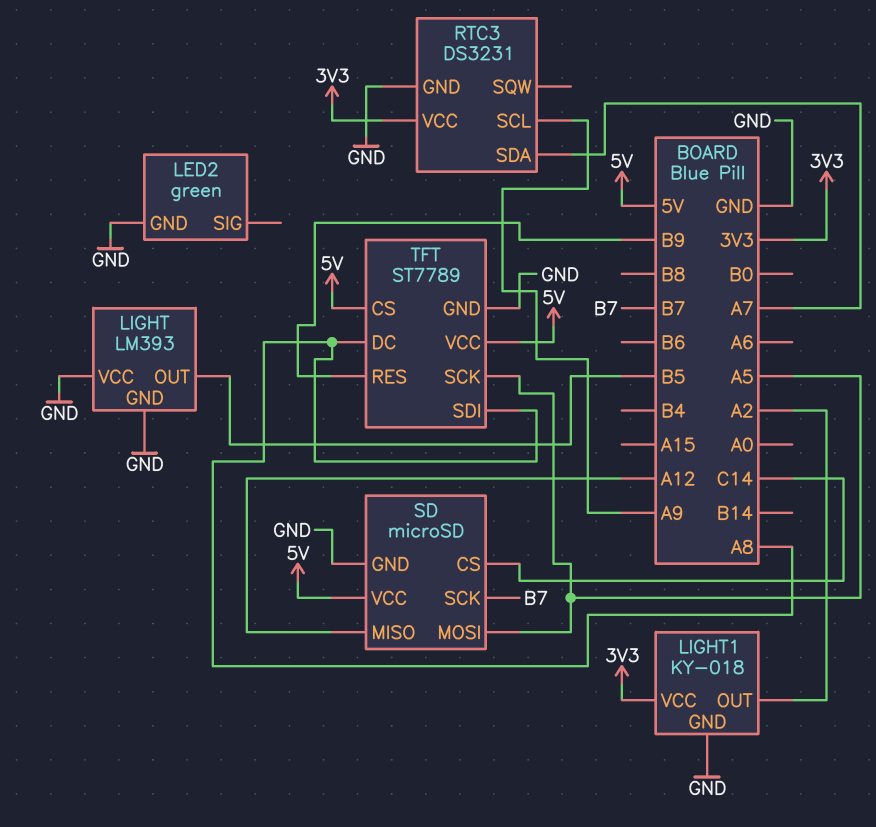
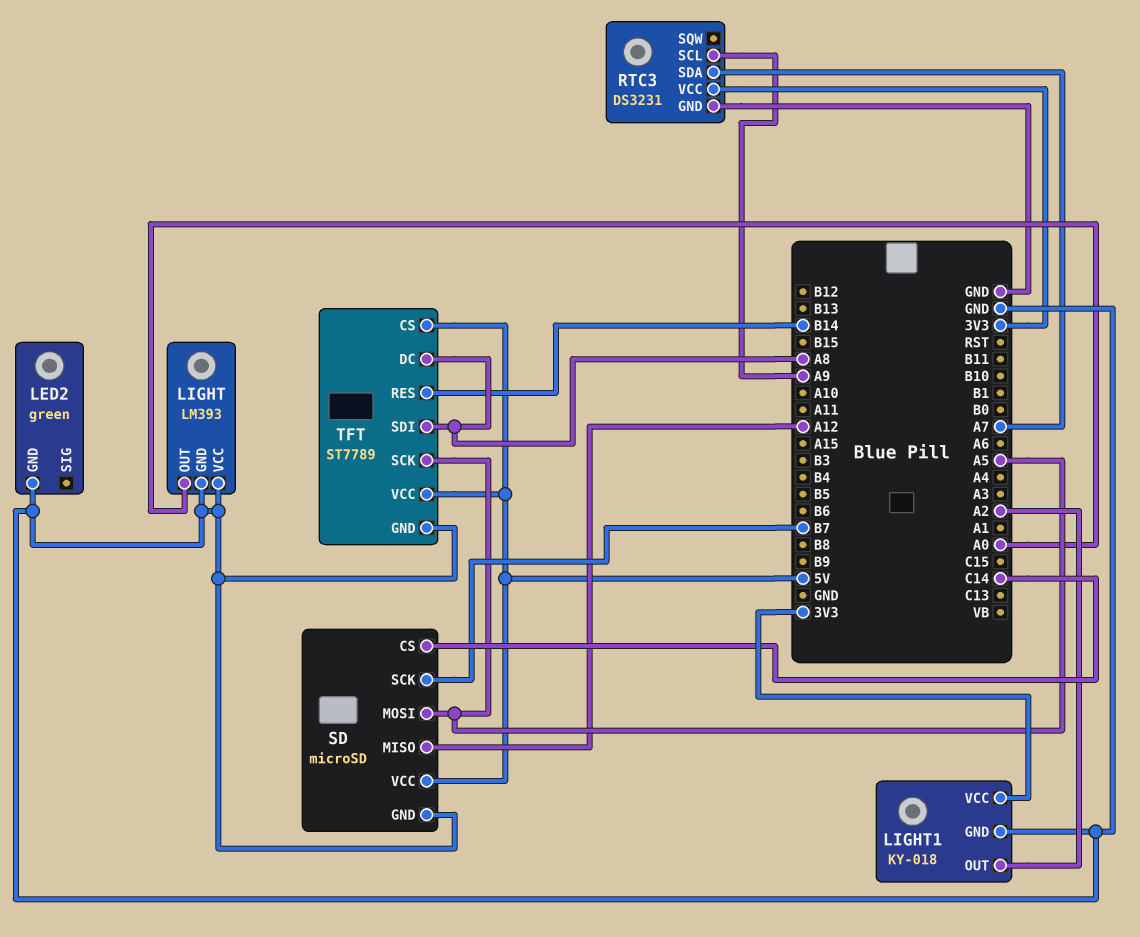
LIGHT pin OUT: B5 -> A0
TFT pin RES: B9 -> B14

